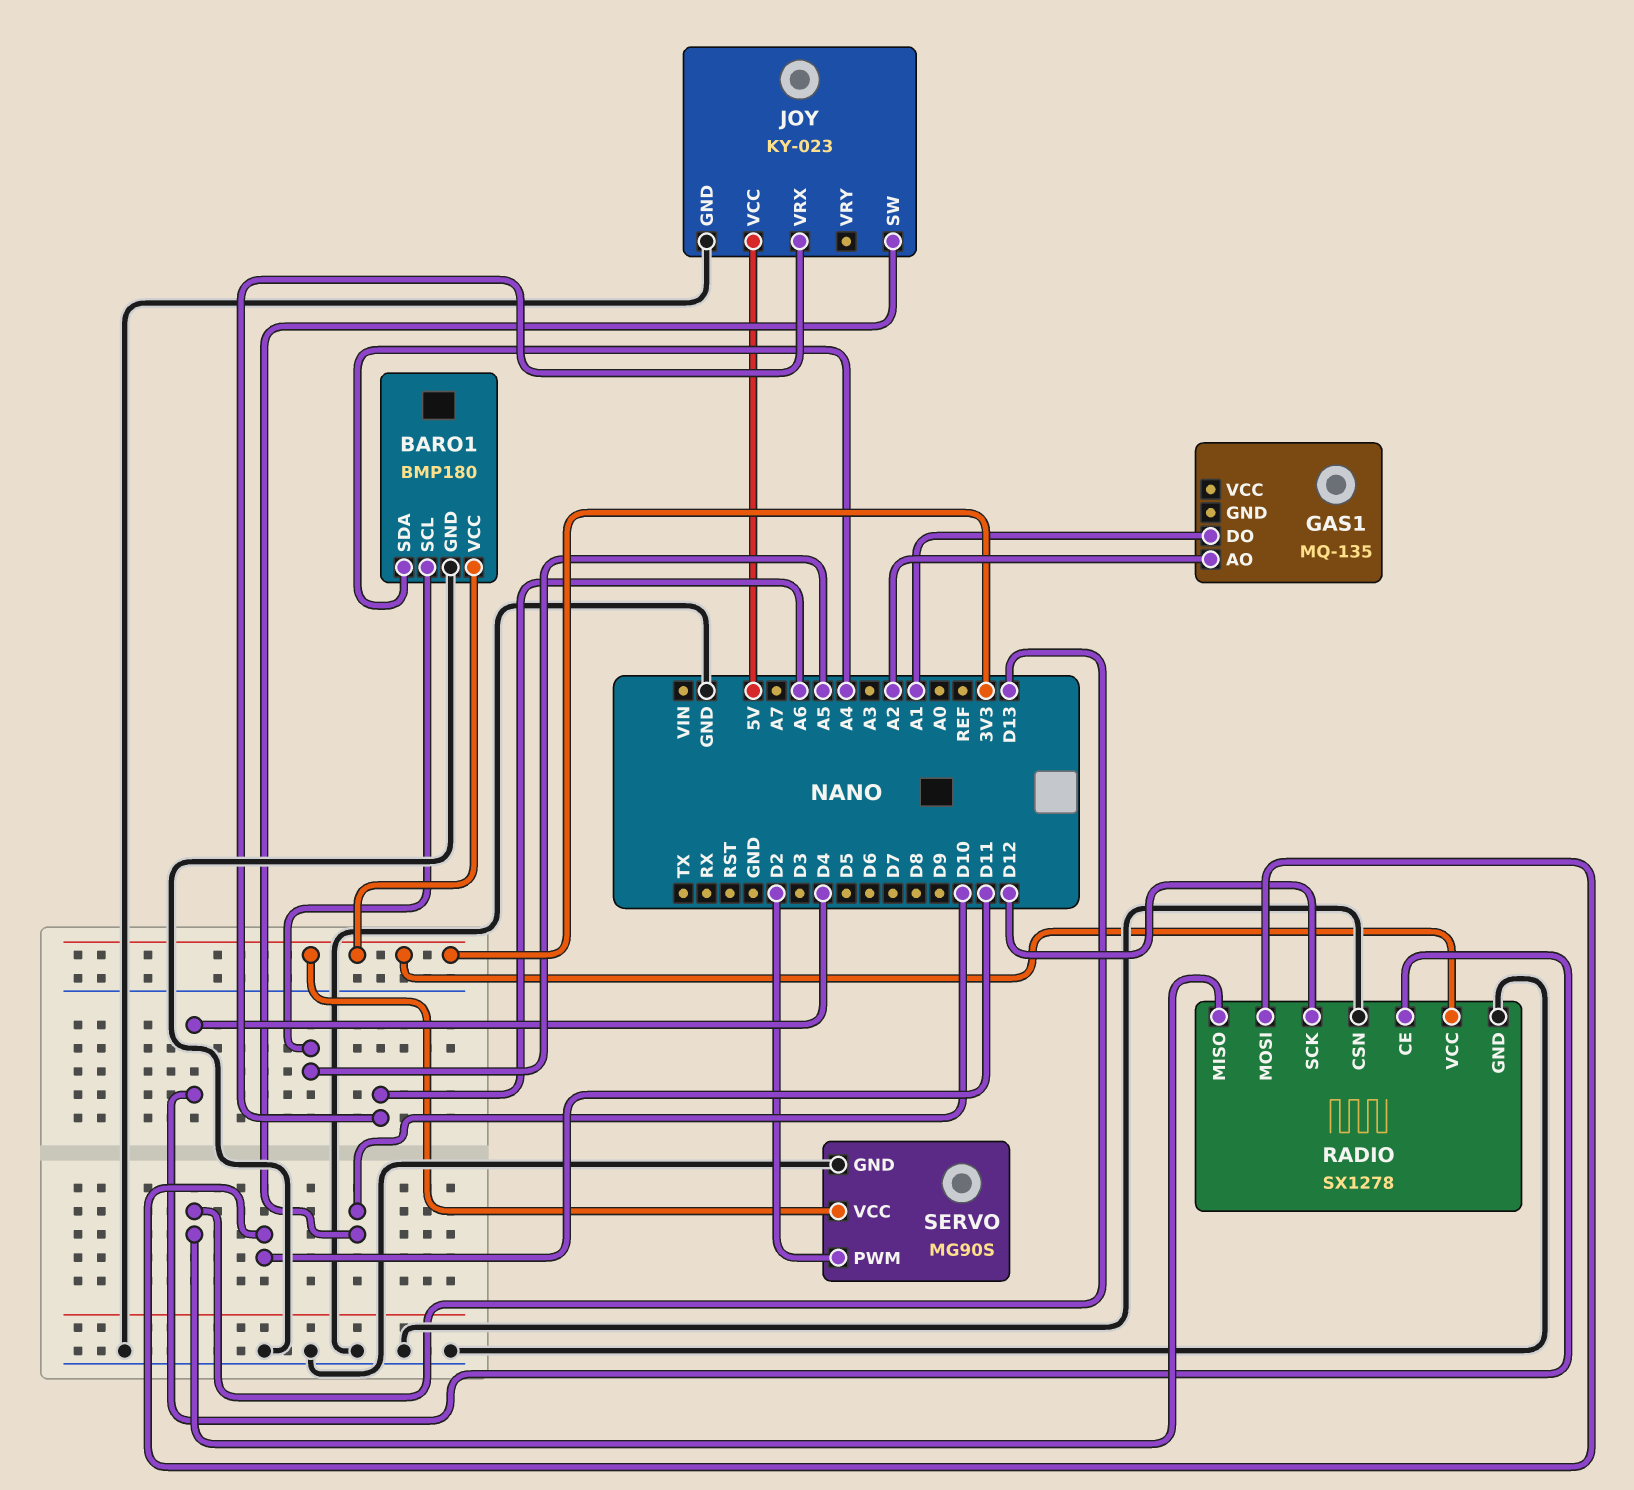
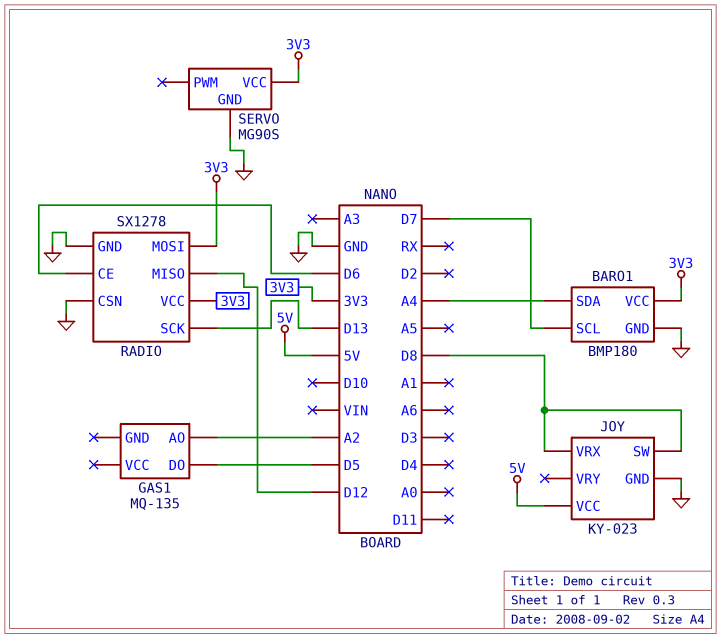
BARO1 pin SCL: A5 -> D7
GAS1 pin DO: A1 -> D5
JOY pin SW: D10 -> D8
JOY pin VRX: A6 -> D8
RADIO pin CE: D4 -> D6
RADIO pin MISO: D13 -> D12
RADIO pin MOSI: D11 -> 3V3
RADIO pin SCK: D12 -> D13
SERVO pin PWM: D2 -> none

